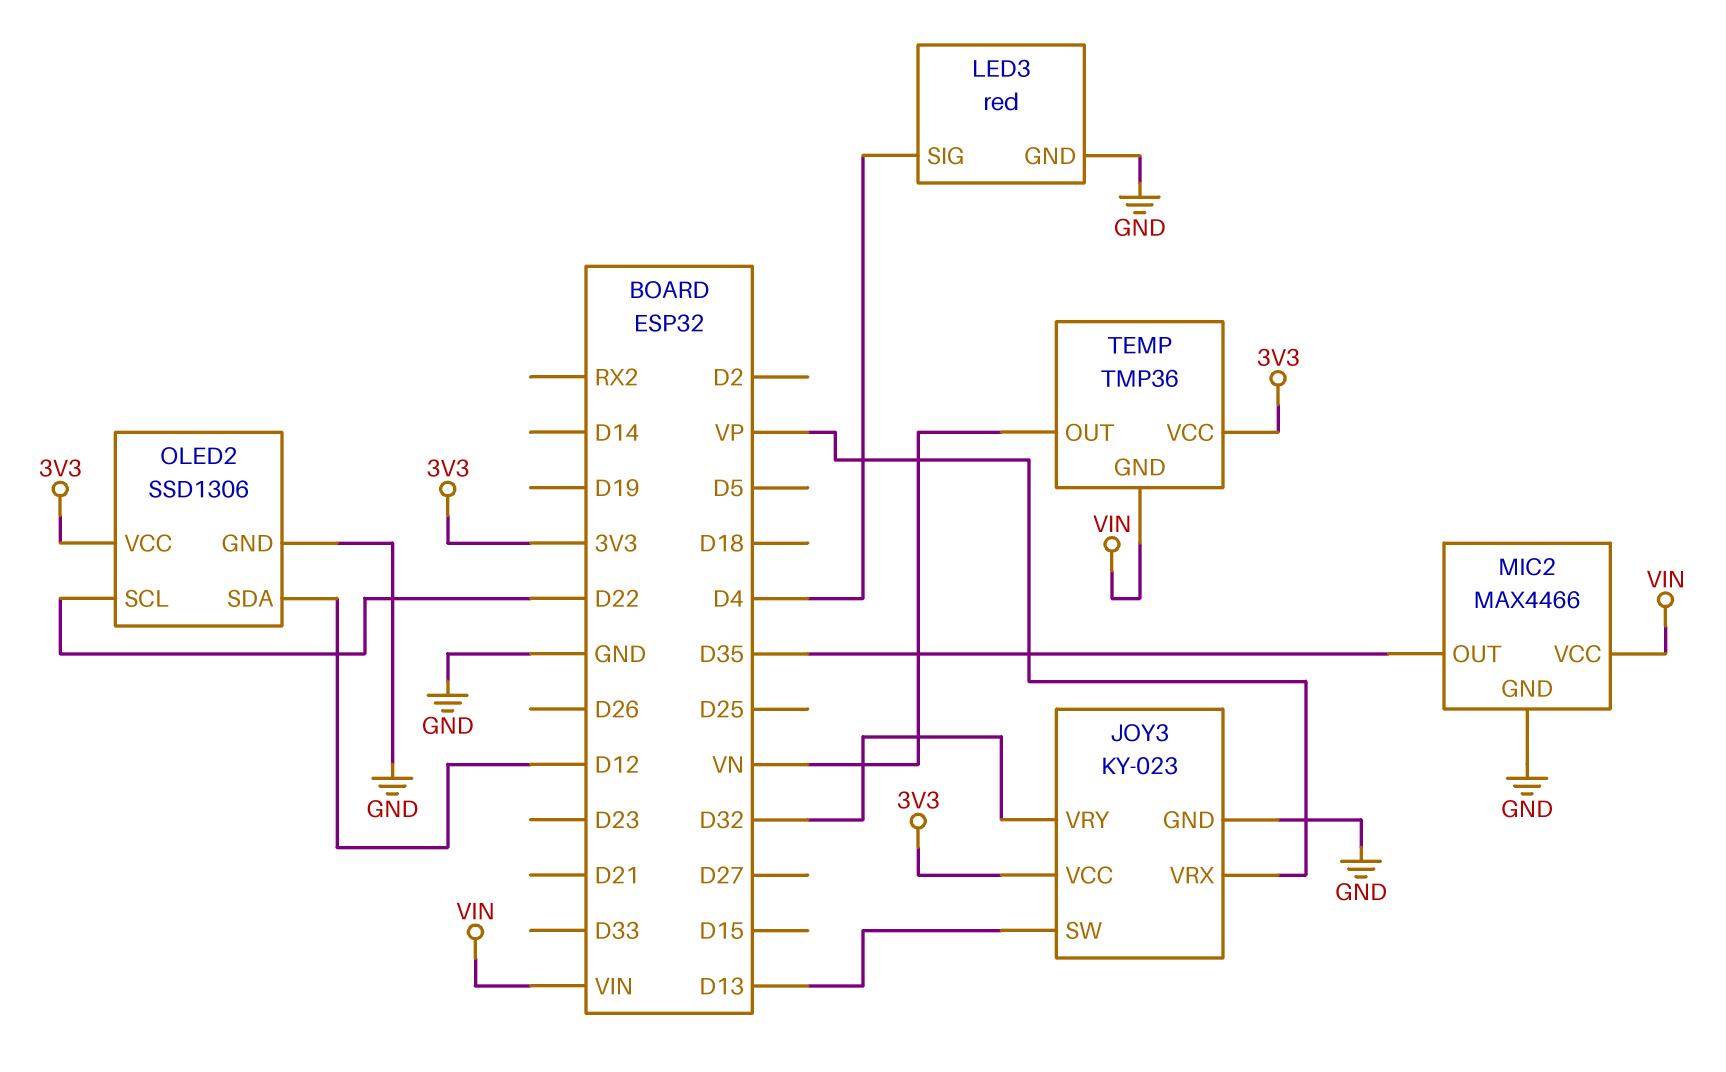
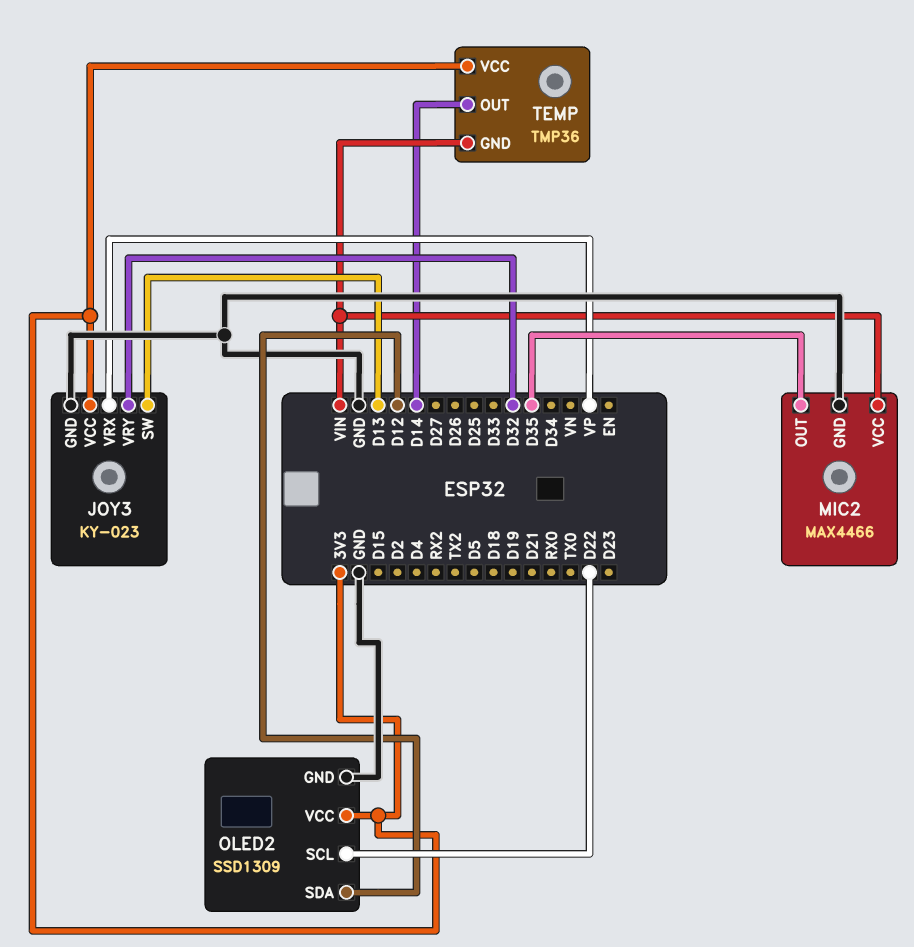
LED3: red -> none
LED3 pin GND: GND -> none
LED3 pin SIG: D4 -> none
OLED2: SSD1306 -> SSD1309
TEMP pin OUT: VN -> D14

